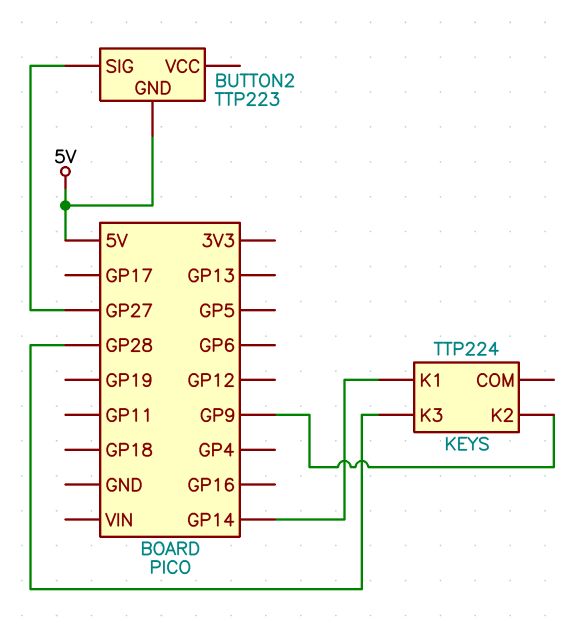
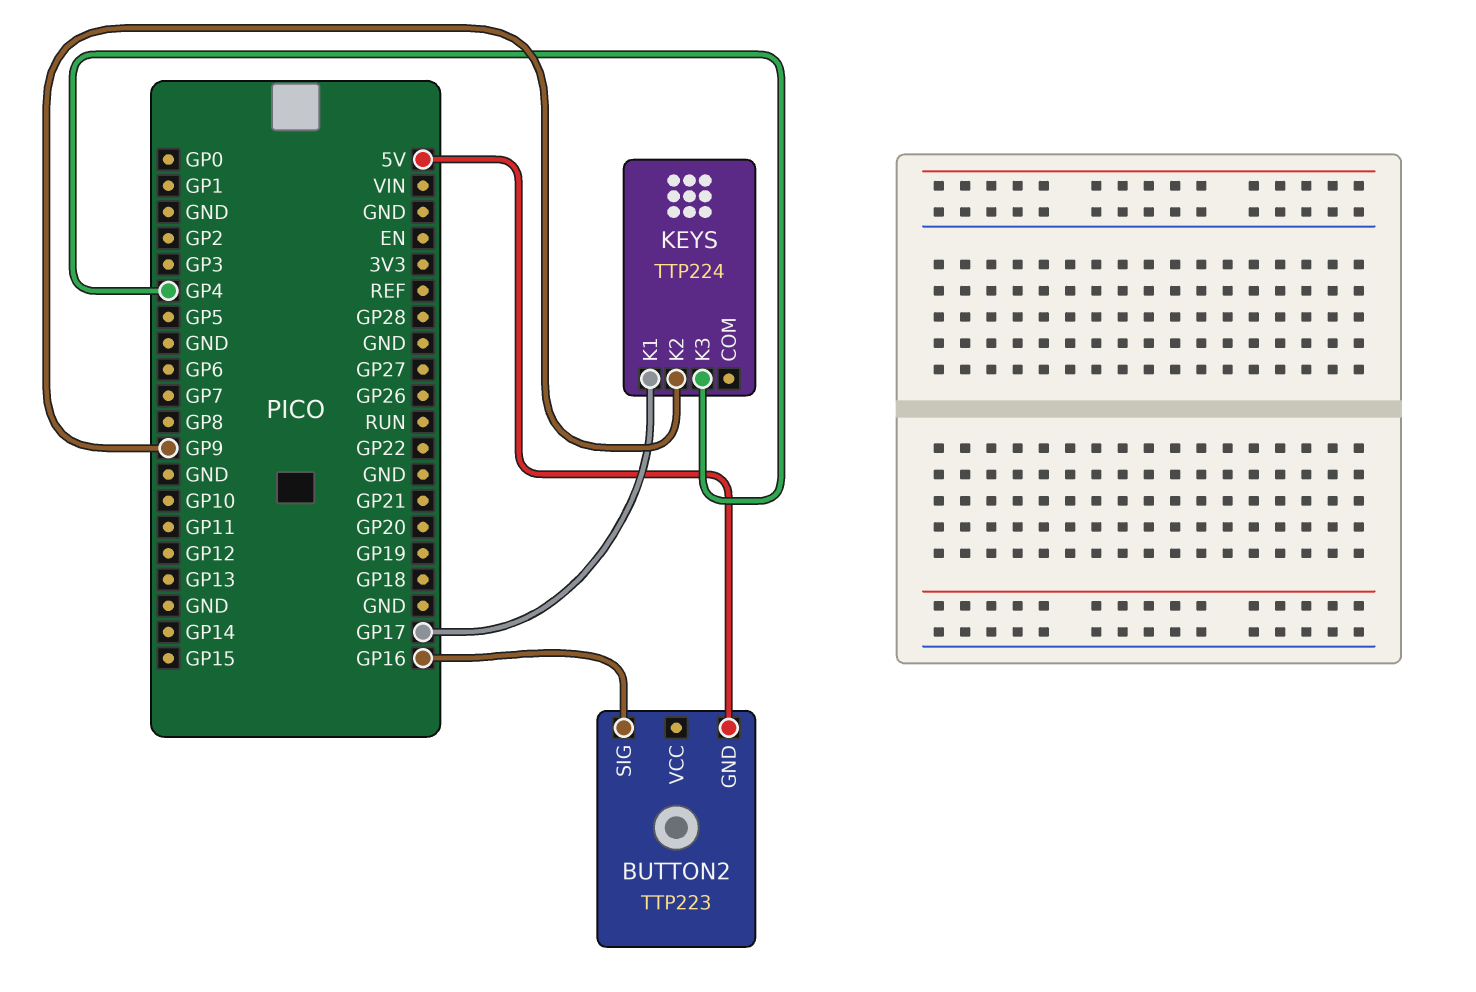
BUTTON2 pin SIG: GP27 -> GP16
KEYS pin K1: GP14 -> GP17
KEYS pin K3: GP28 -> GP4

